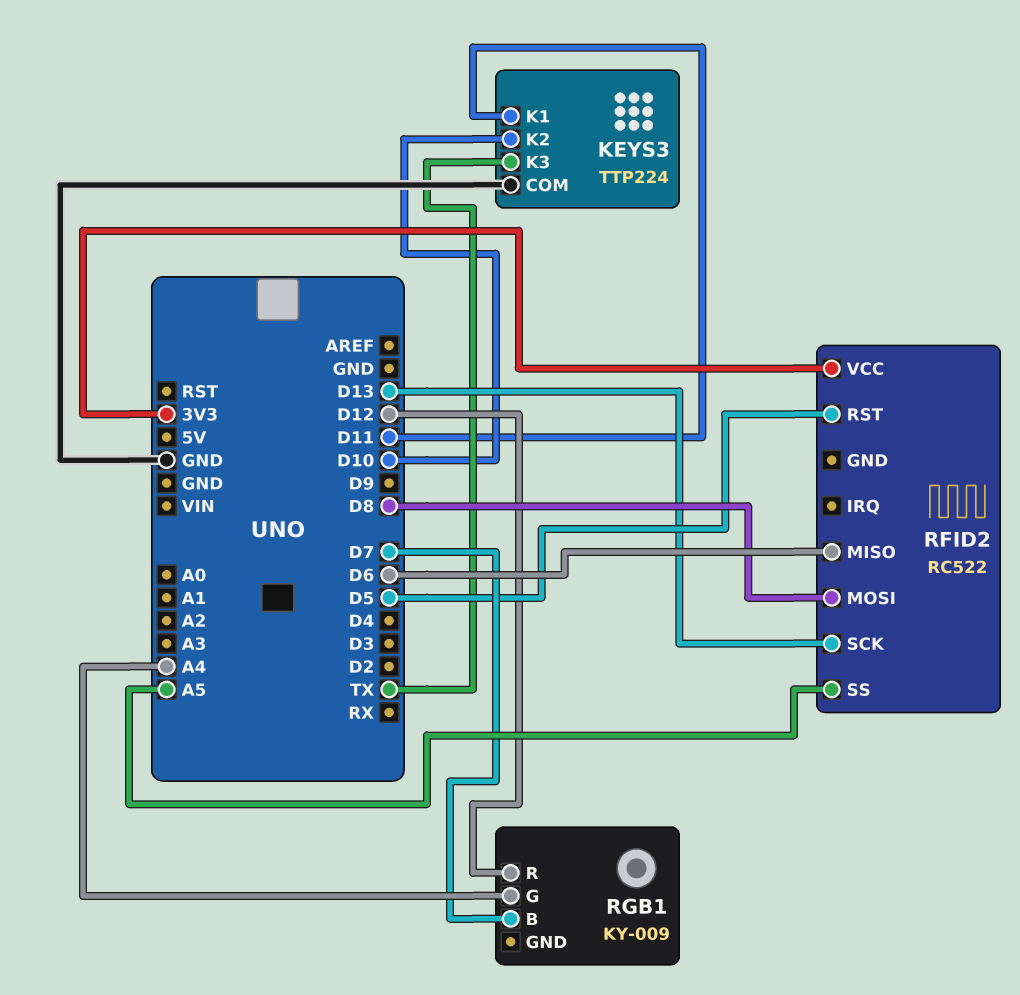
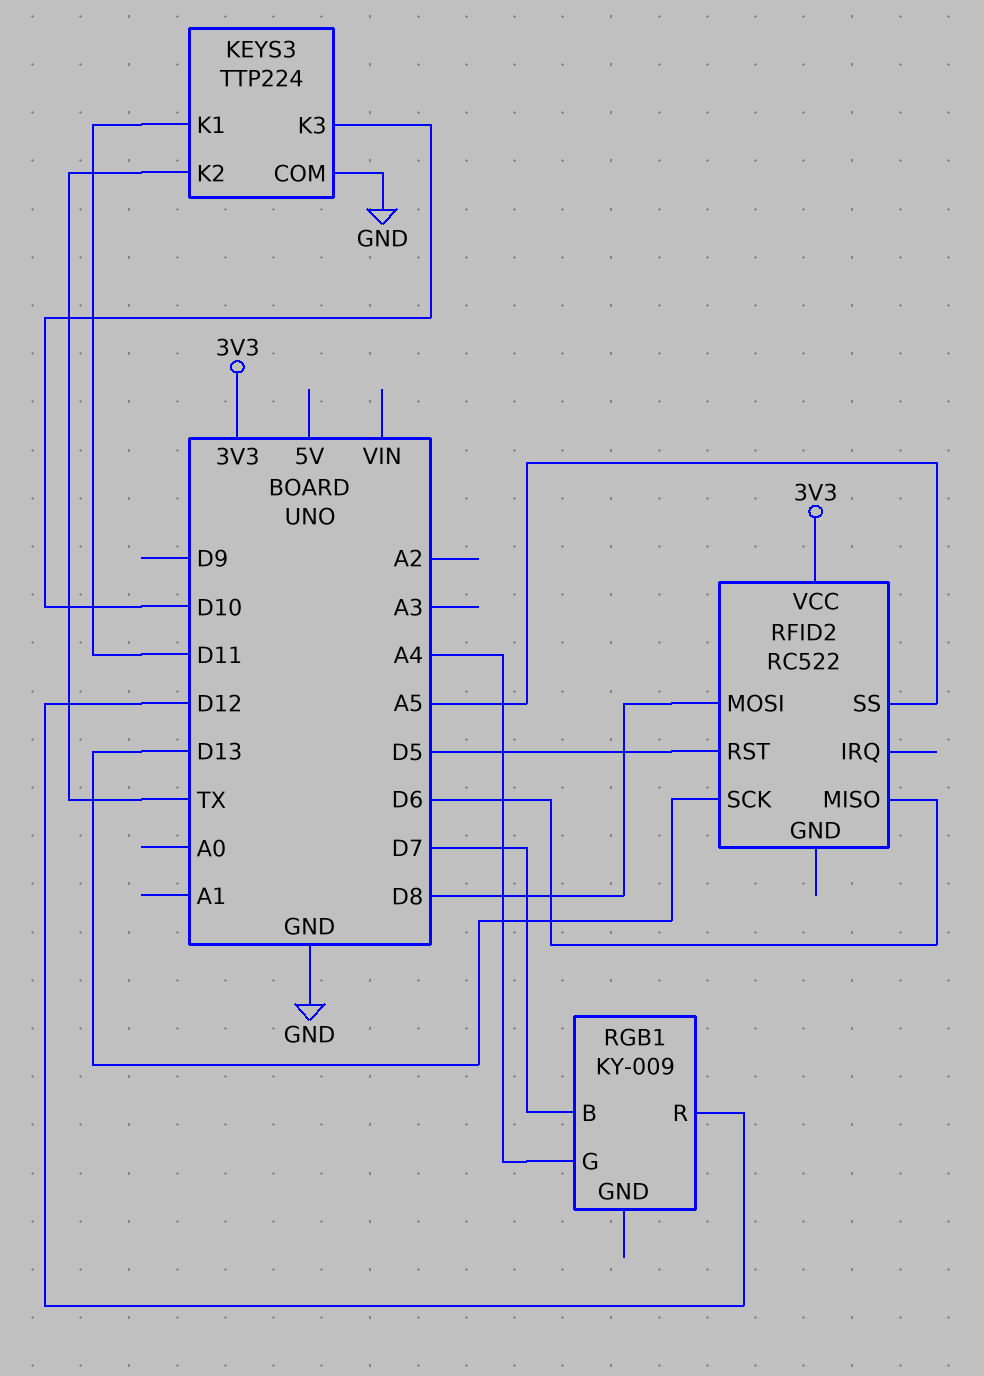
KEYS3 pin K2: D10 -> TX
KEYS3 pin K3: TX -> D10

